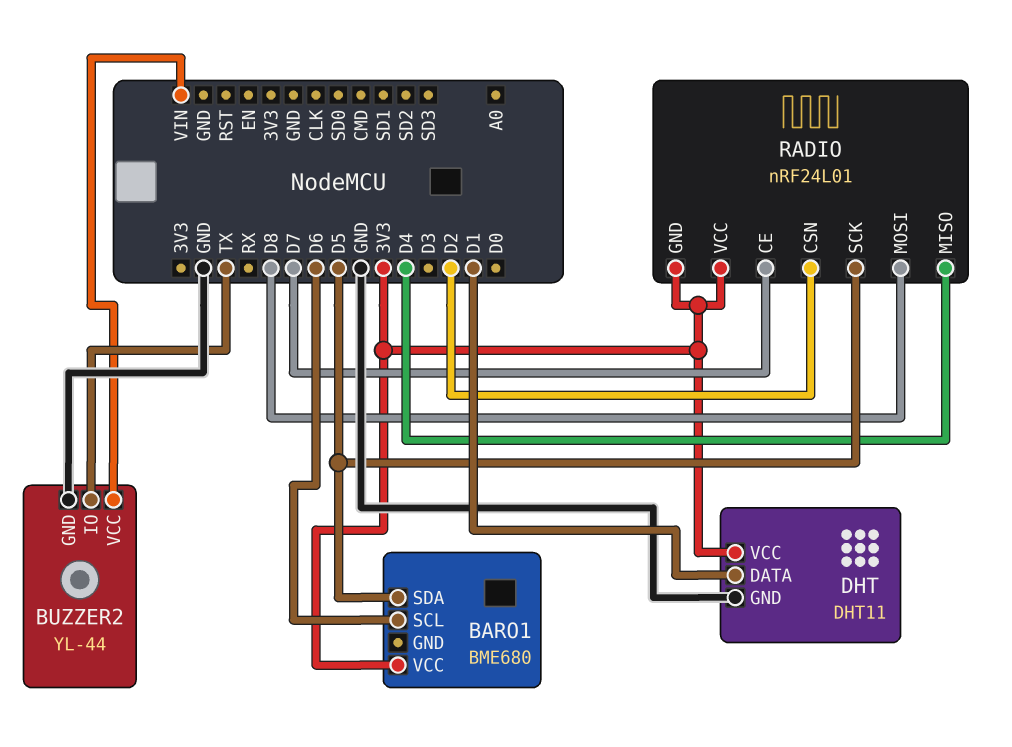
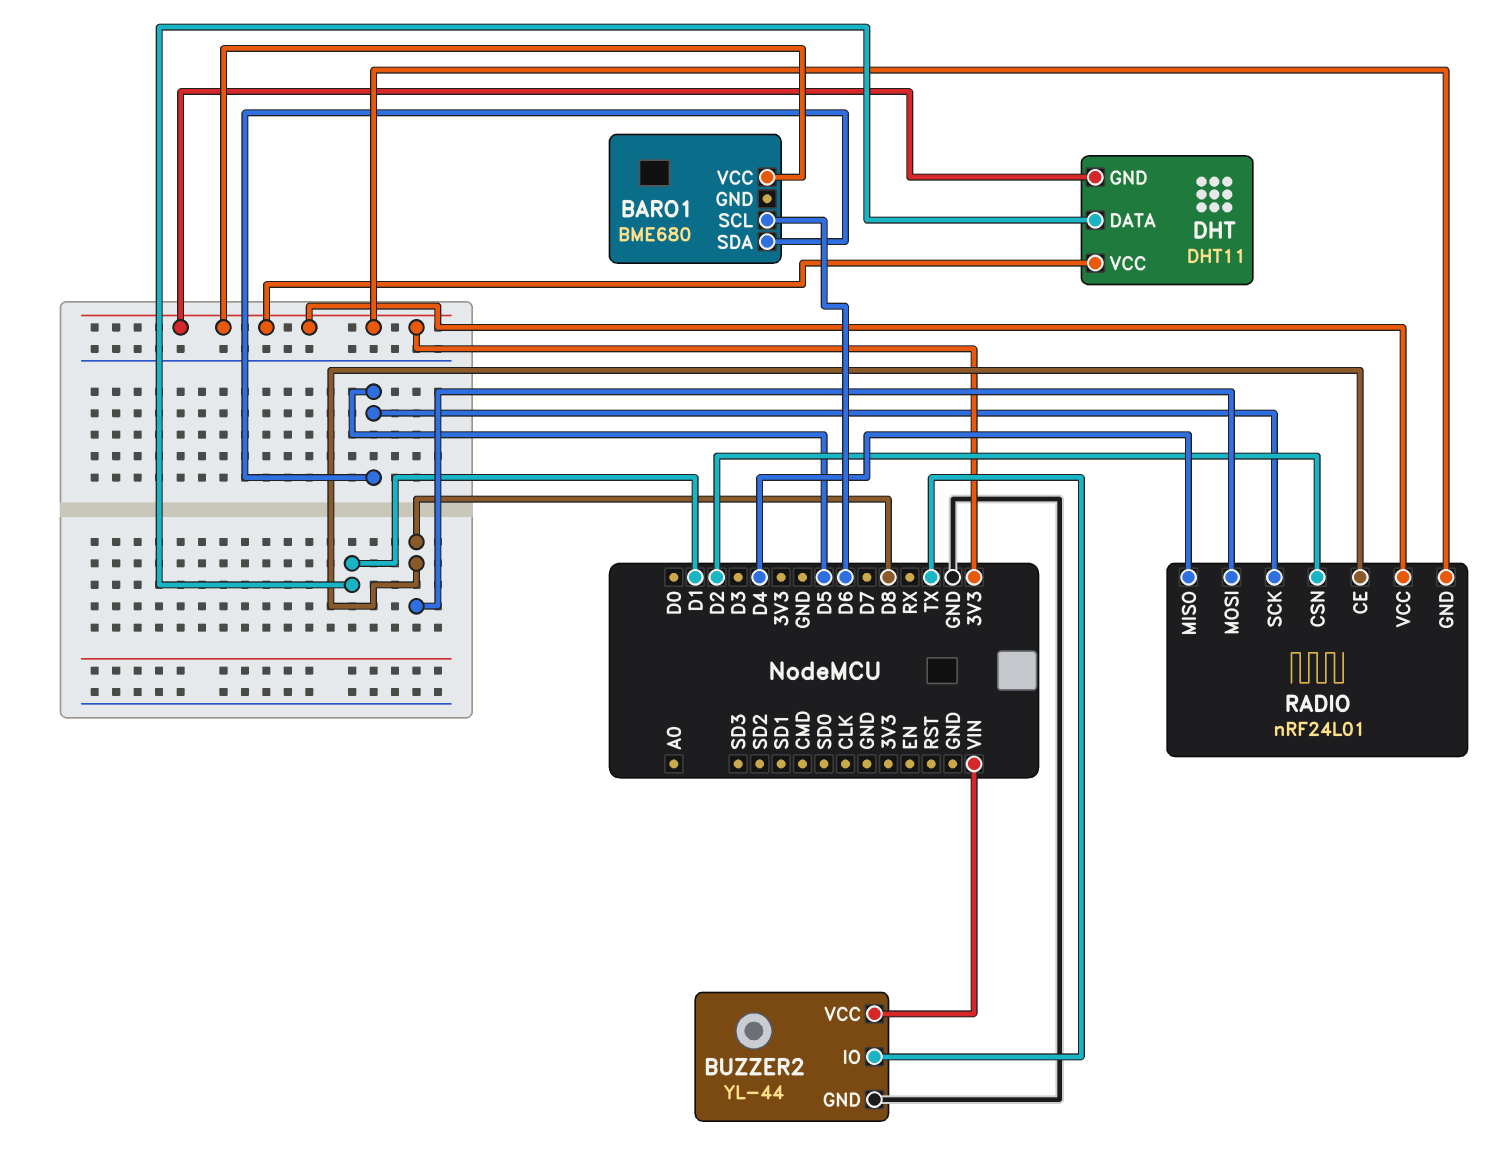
DHT pin GND: GND -> 3V3
RADIO pin CE: D7 -> D8

